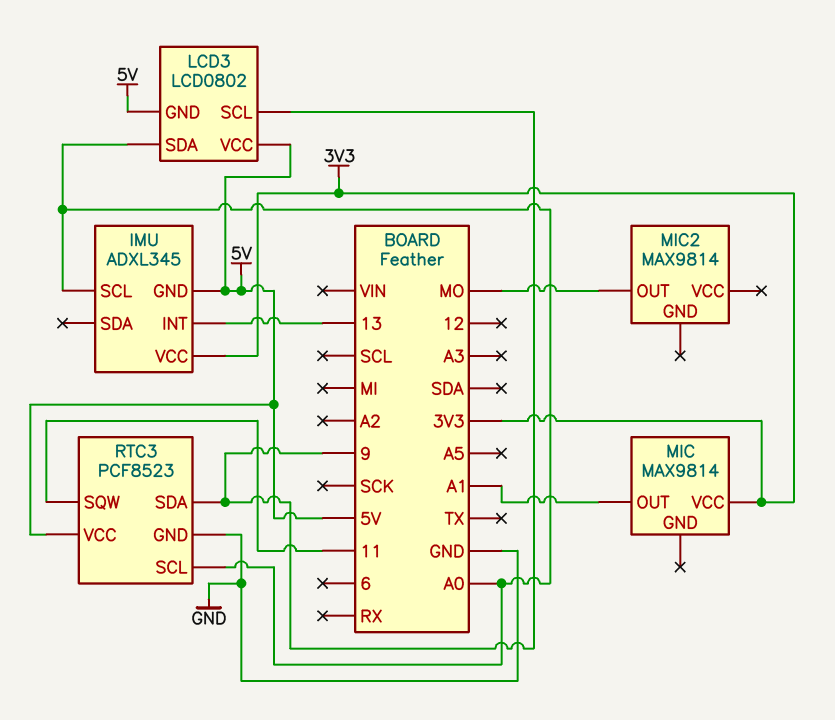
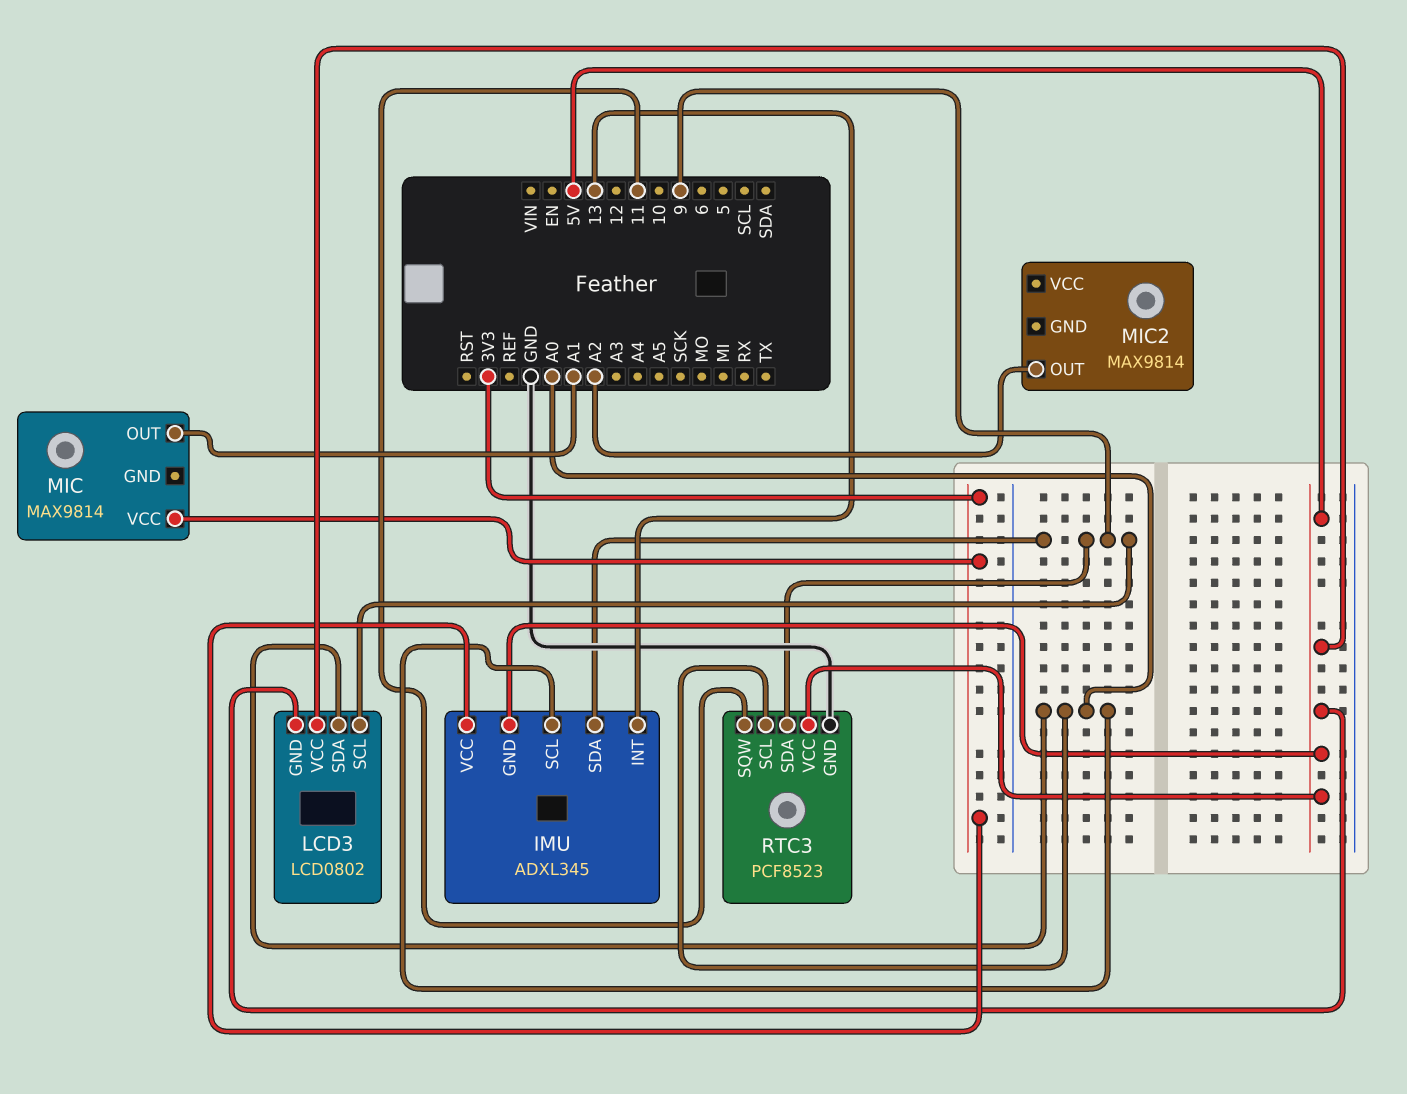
IMU pin SDA: none -> 9
MIC2 pin OUT: MO -> A2

